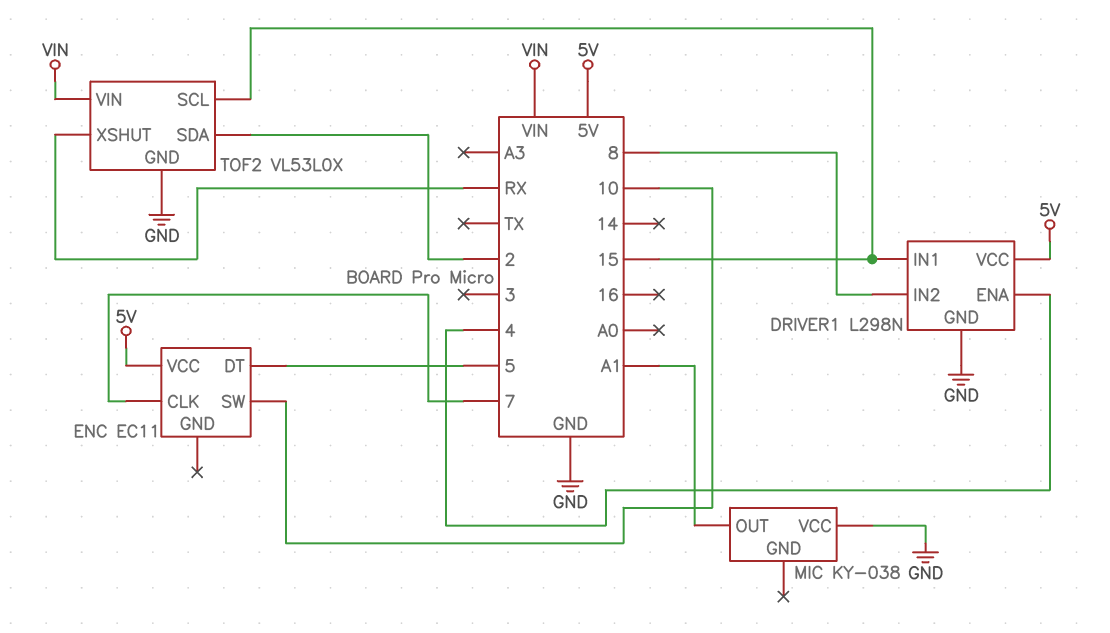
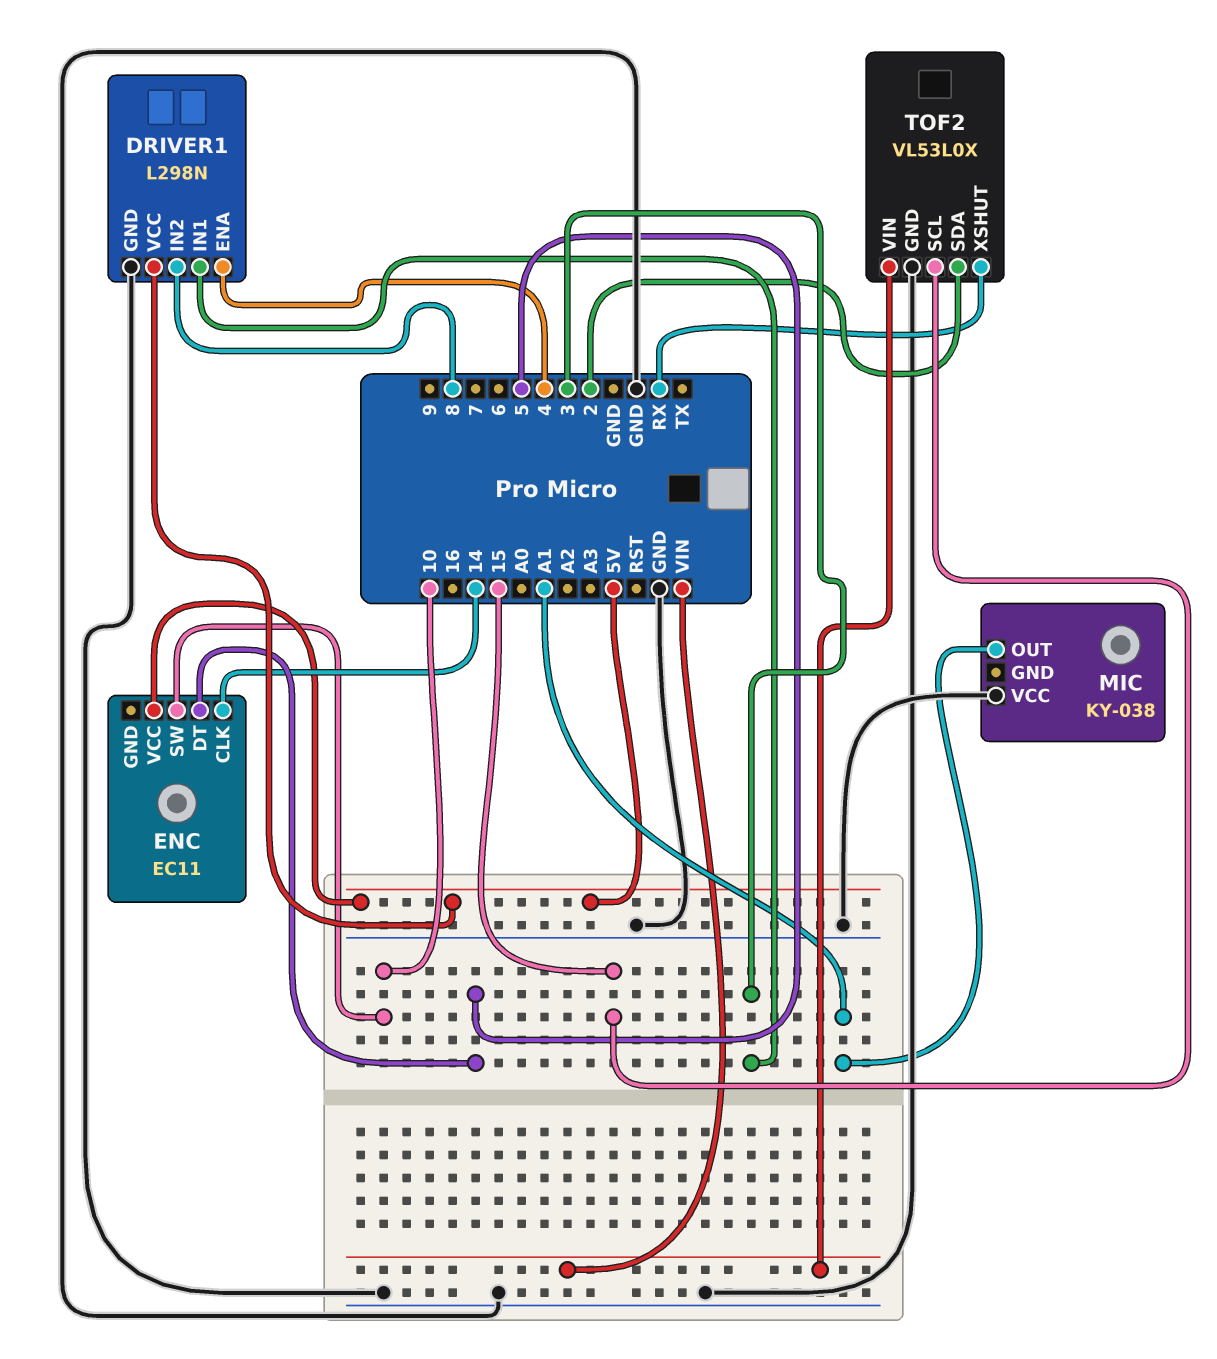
DRIVER1 pin IN1: 15 -> 3
ENC pin CLK: 7 -> 14

